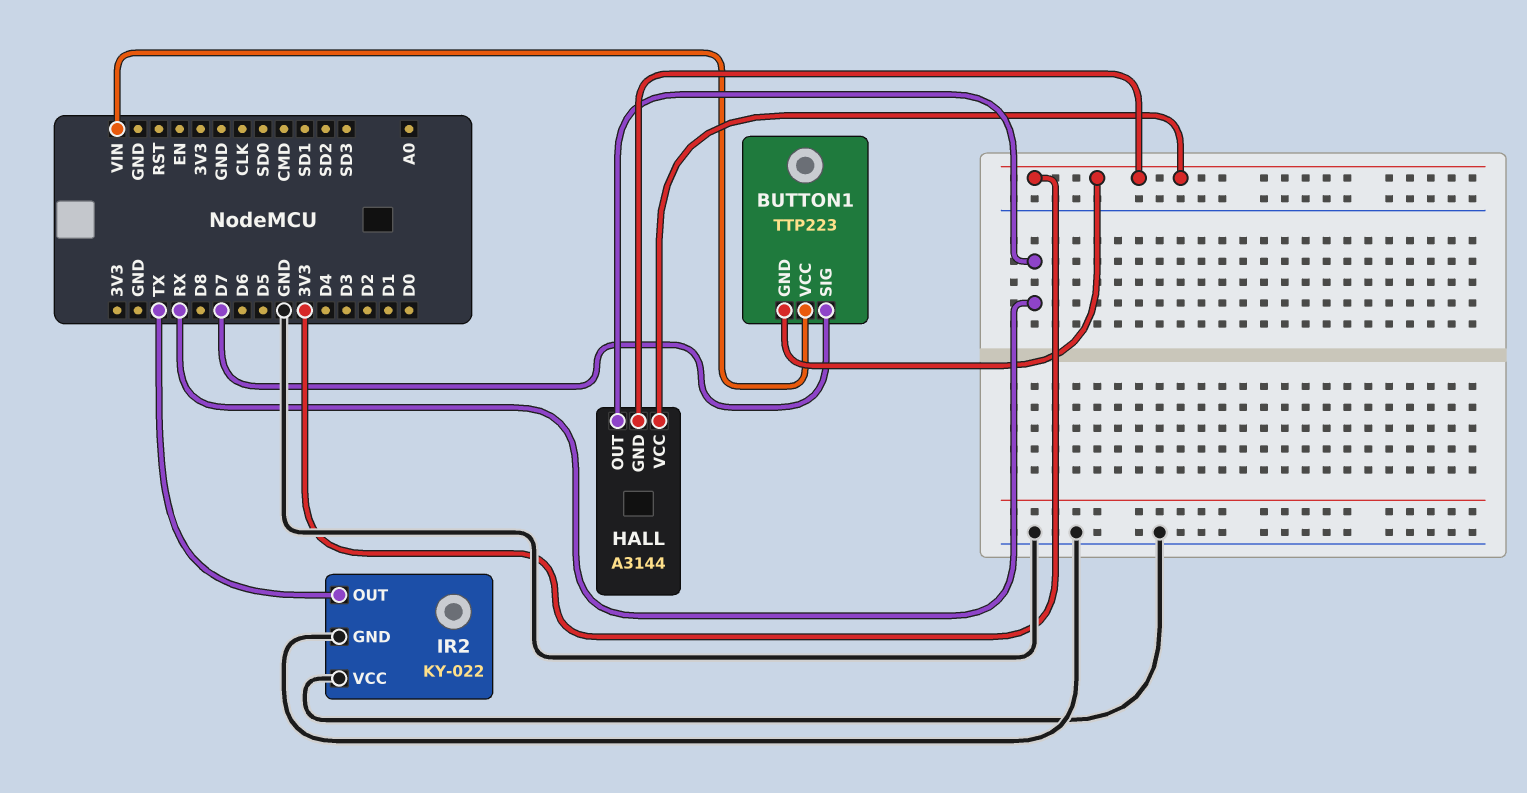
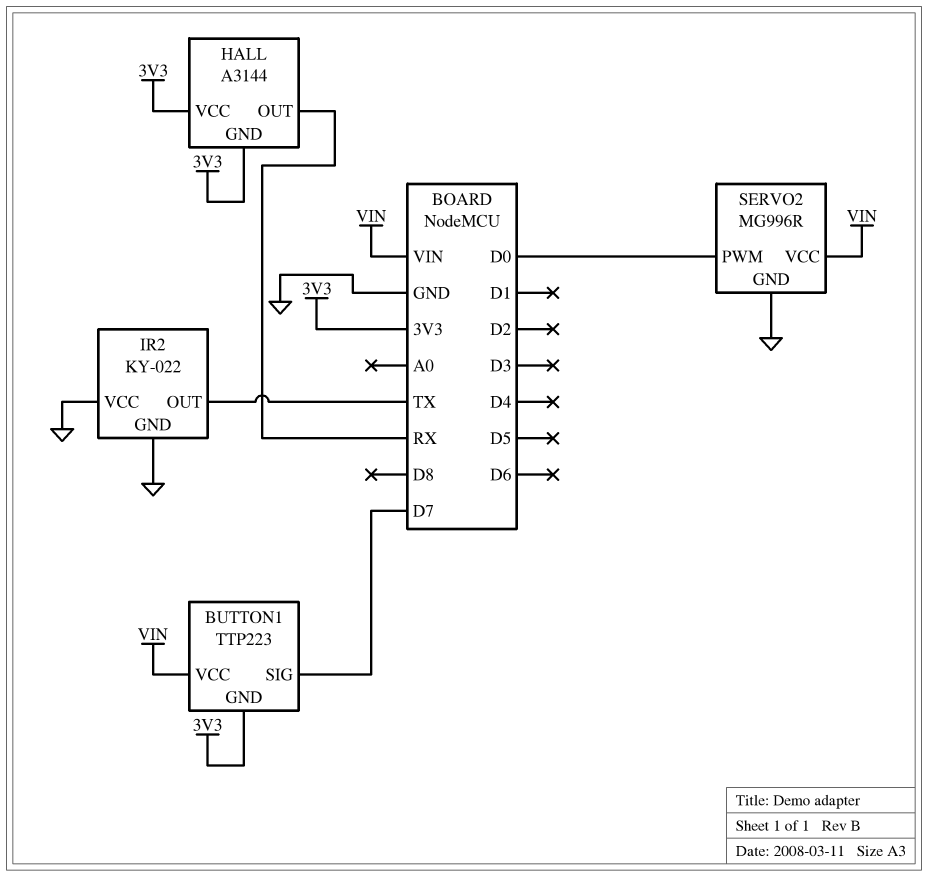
SERVO2: none -> MG996R
SERVO2 pin GND: none -> GND
SERVO2 pin PWM: none -> D0
SERVO2 pin VCC: none -> VIN

